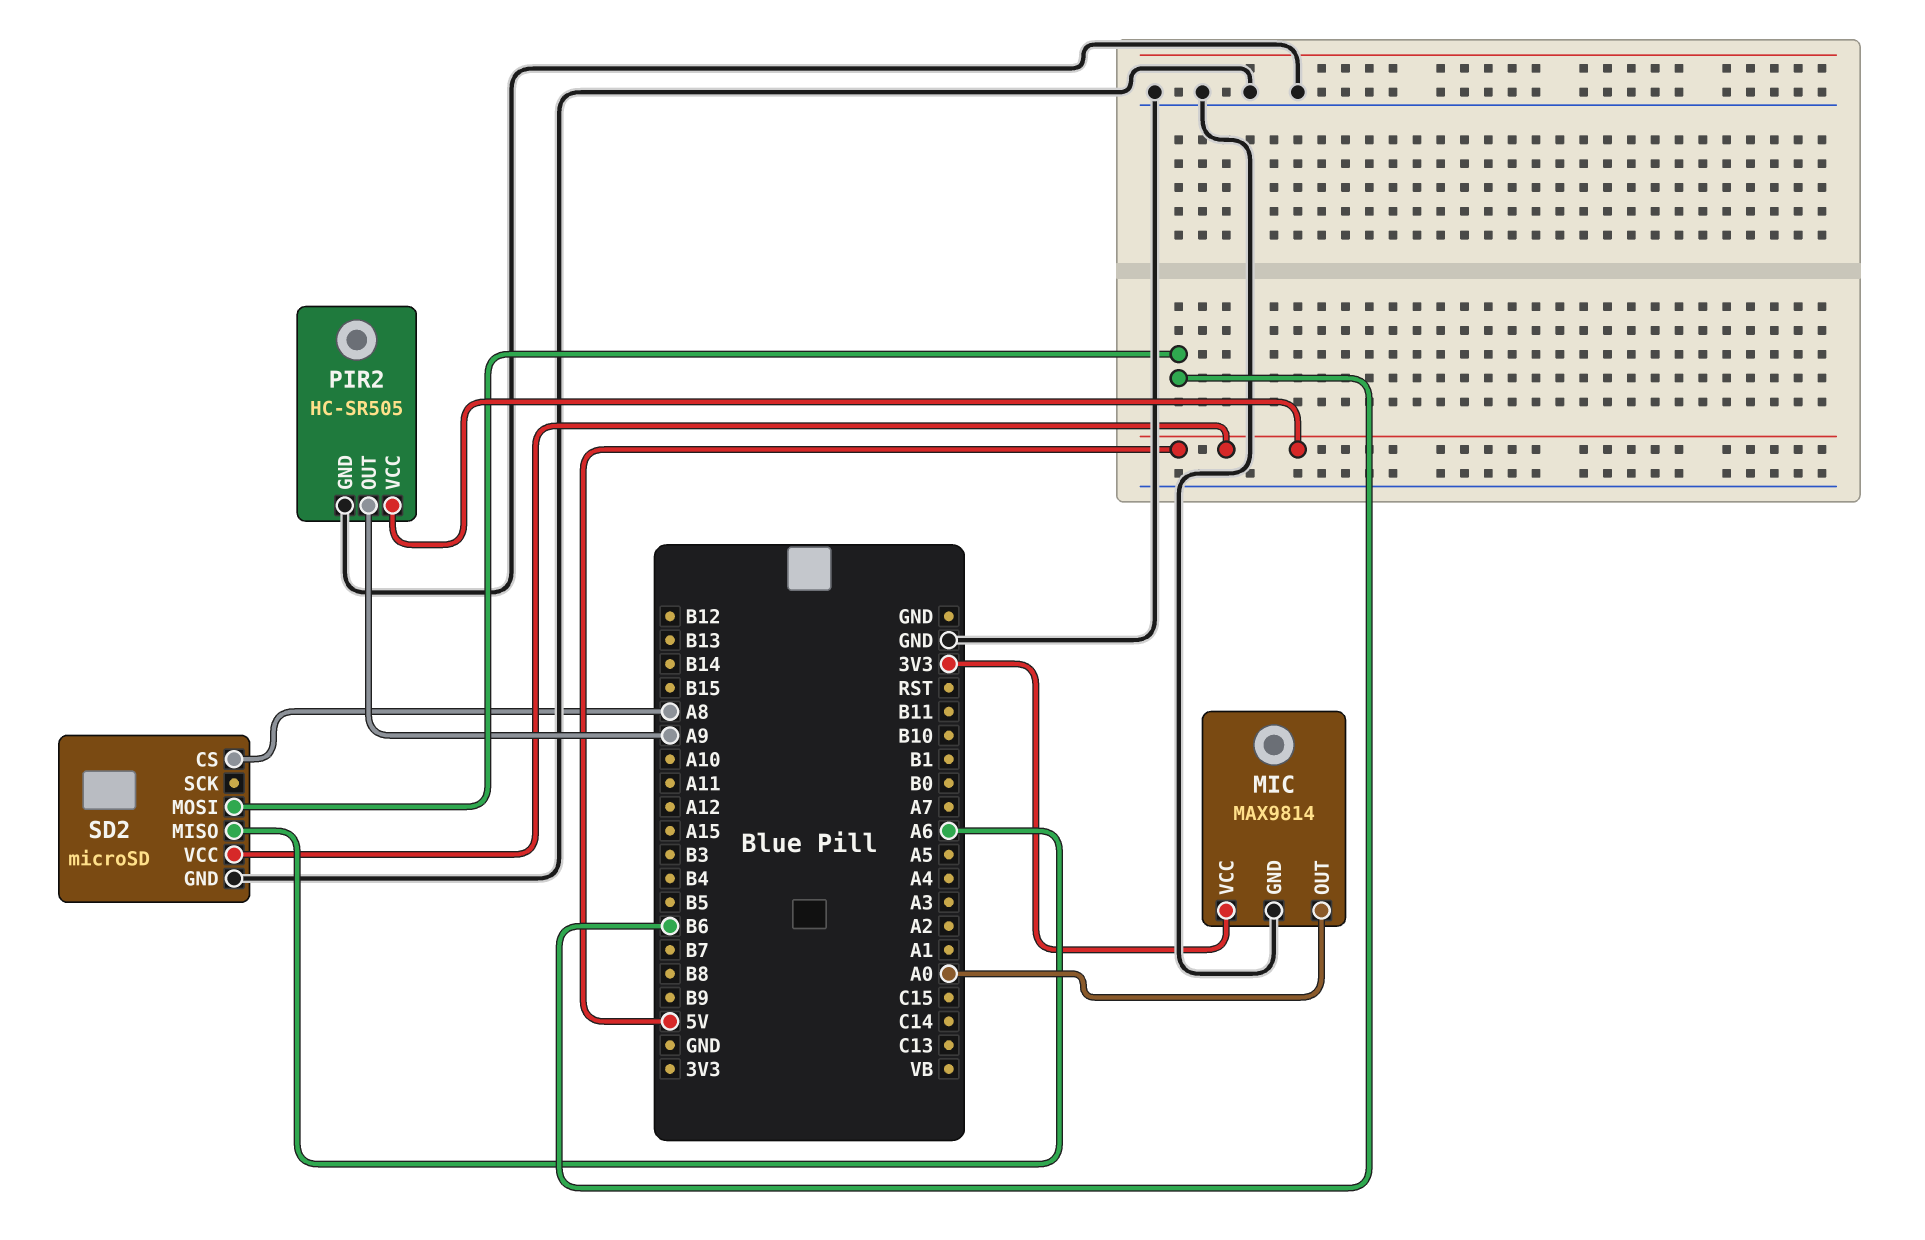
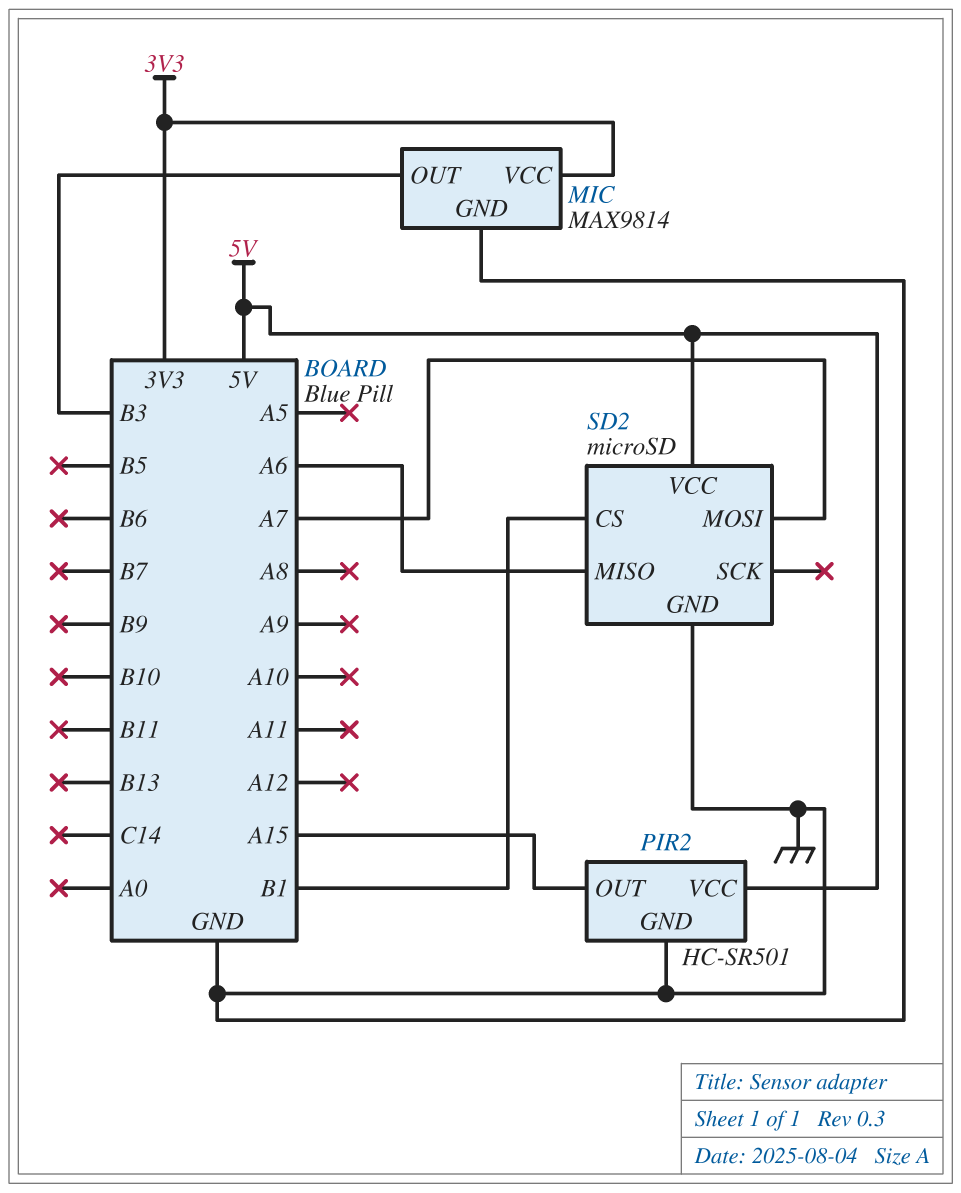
MIC pin OUT: A0 -> B3
PIR2: HC-SR505 -> HC-SR501
PIR2 pin OUT: A9 -> A15
SD2 pin CS: A8 -> B1
SD2 pin MOSI: B6 -> A7

